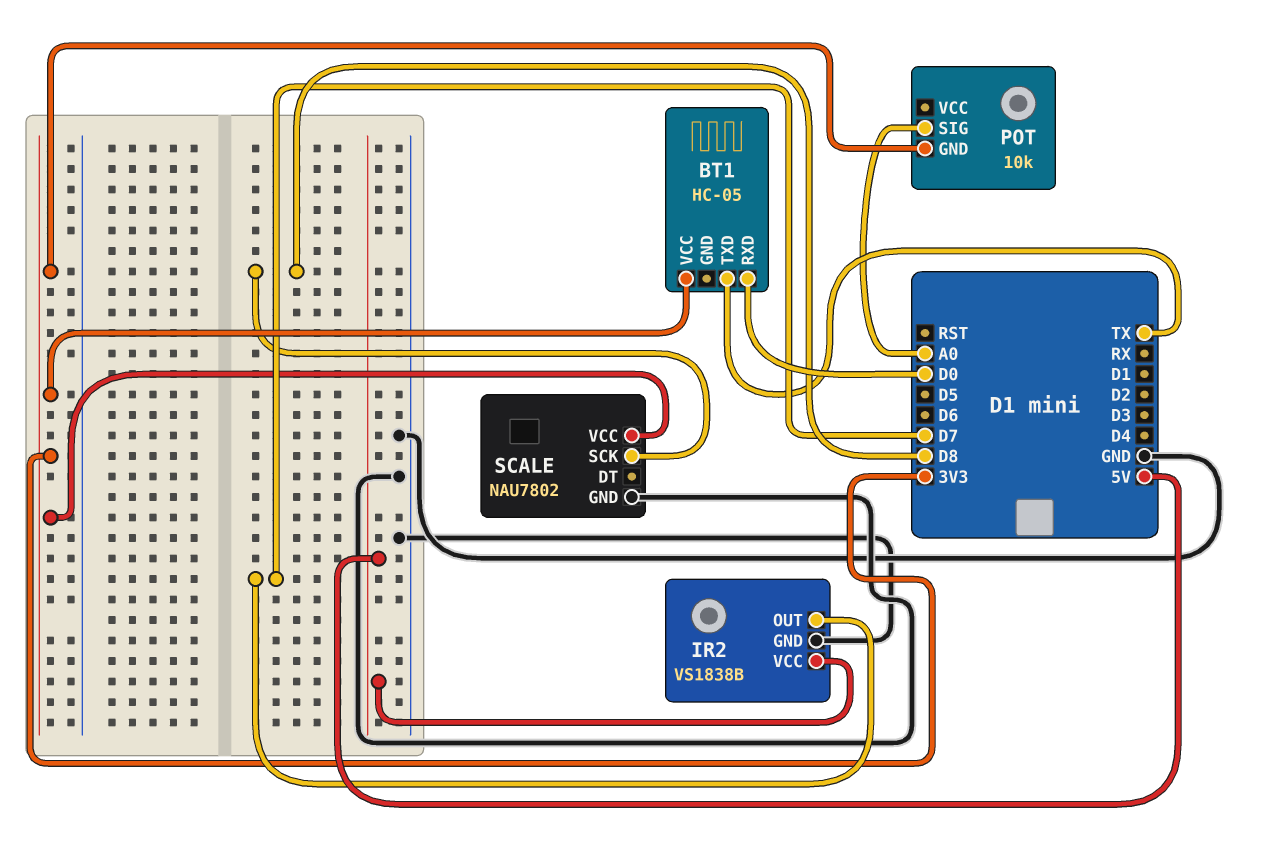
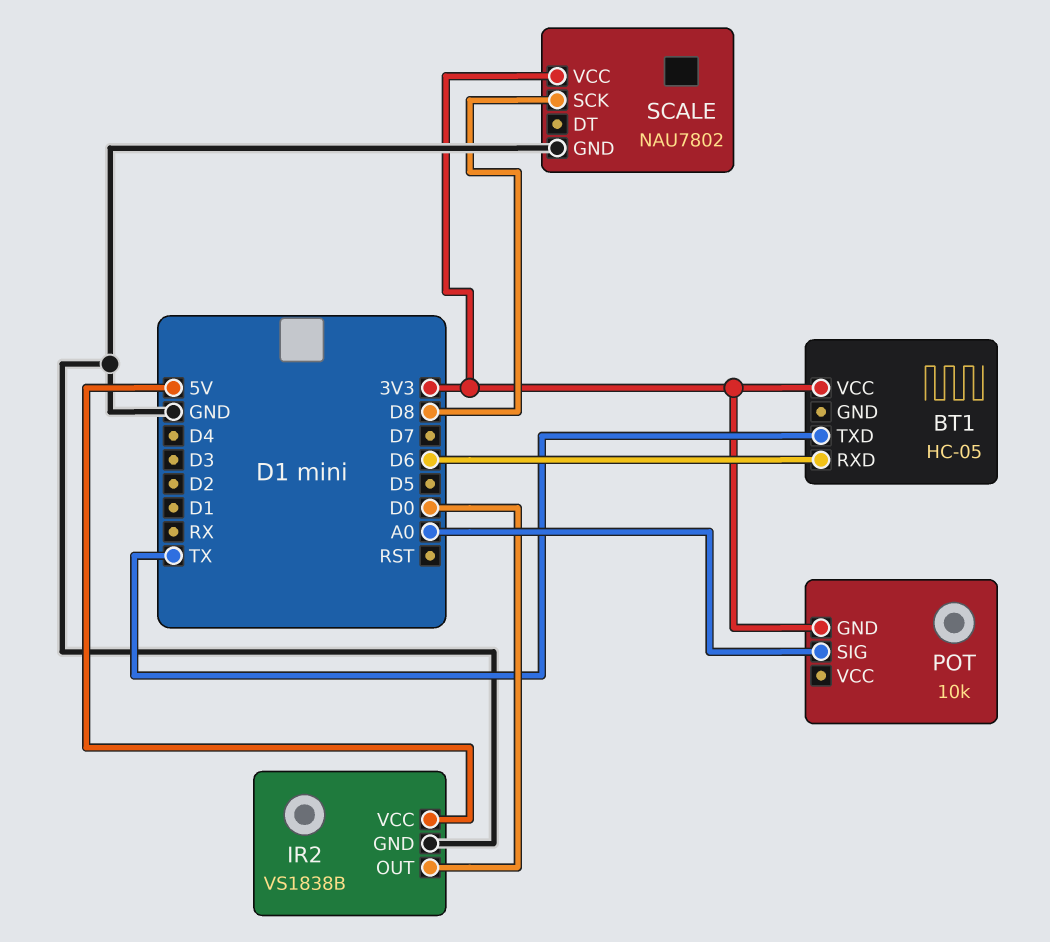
BT1 pin RXD: D0 -> D6
IR2 pin OUT: D7 -> D0

